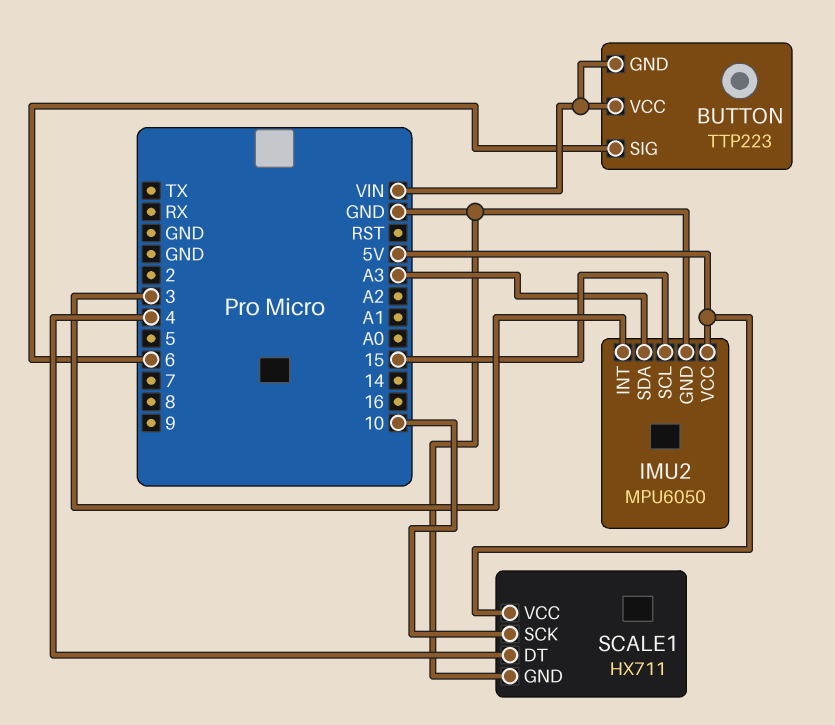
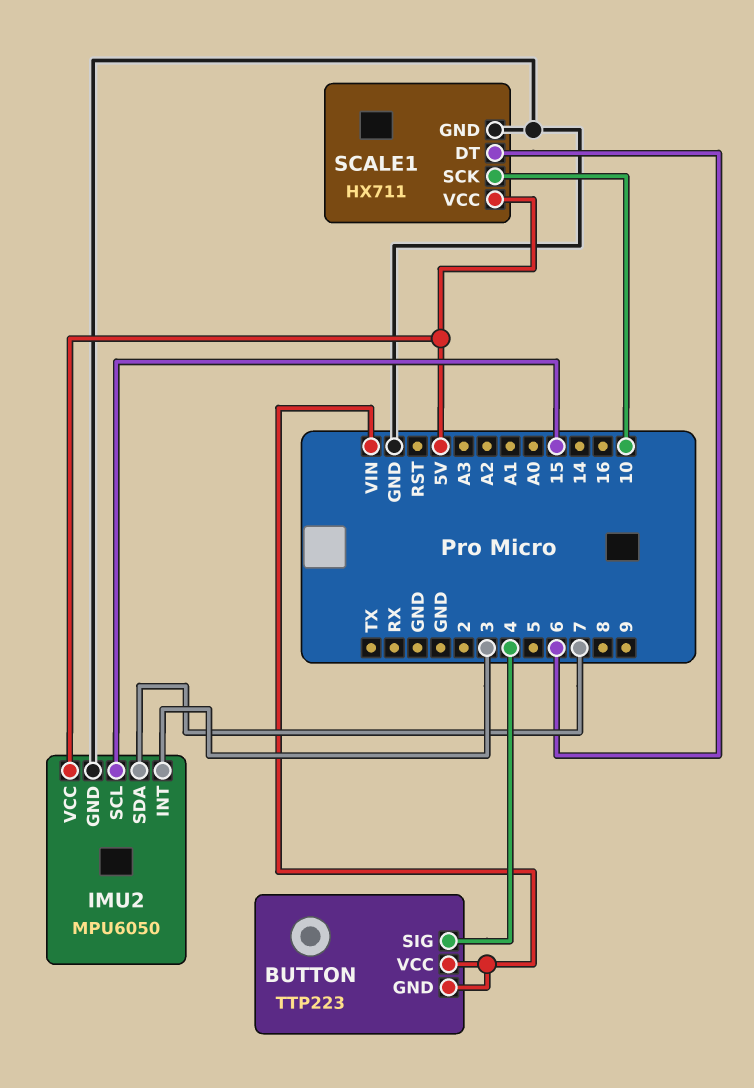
BUTTON pin SIG: 6 -> 4
IMU2 pin SDA: A3 -> 7
SCALE1 pin DT: 4 -> 6

